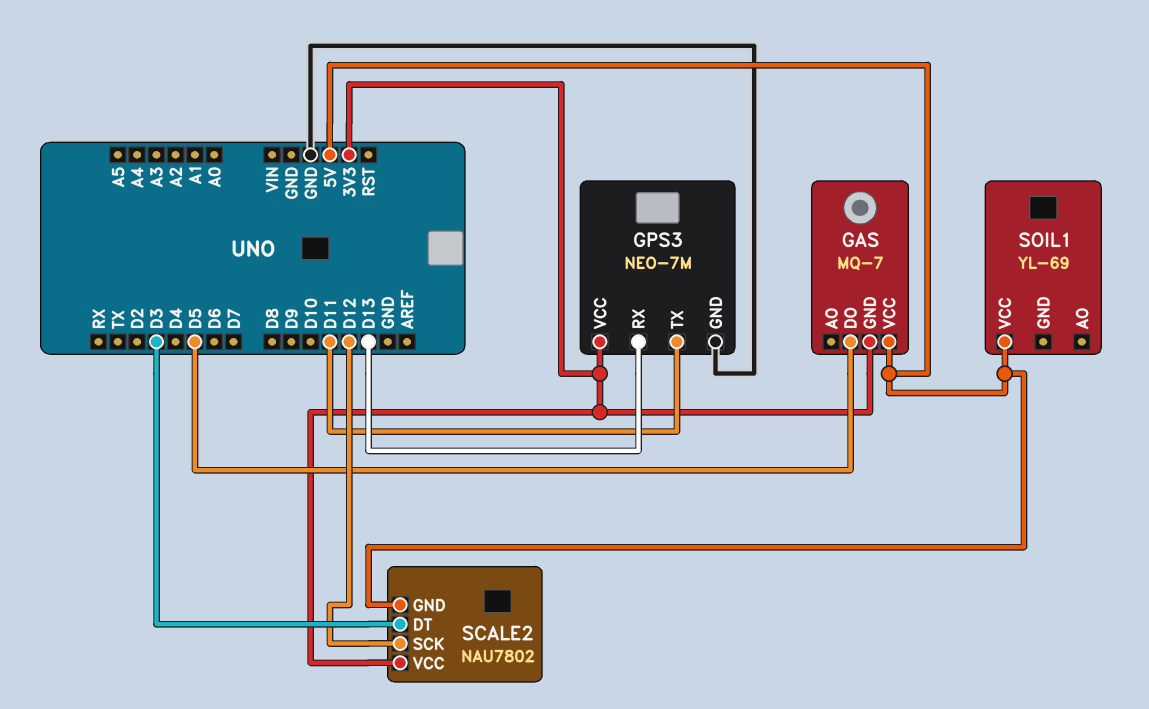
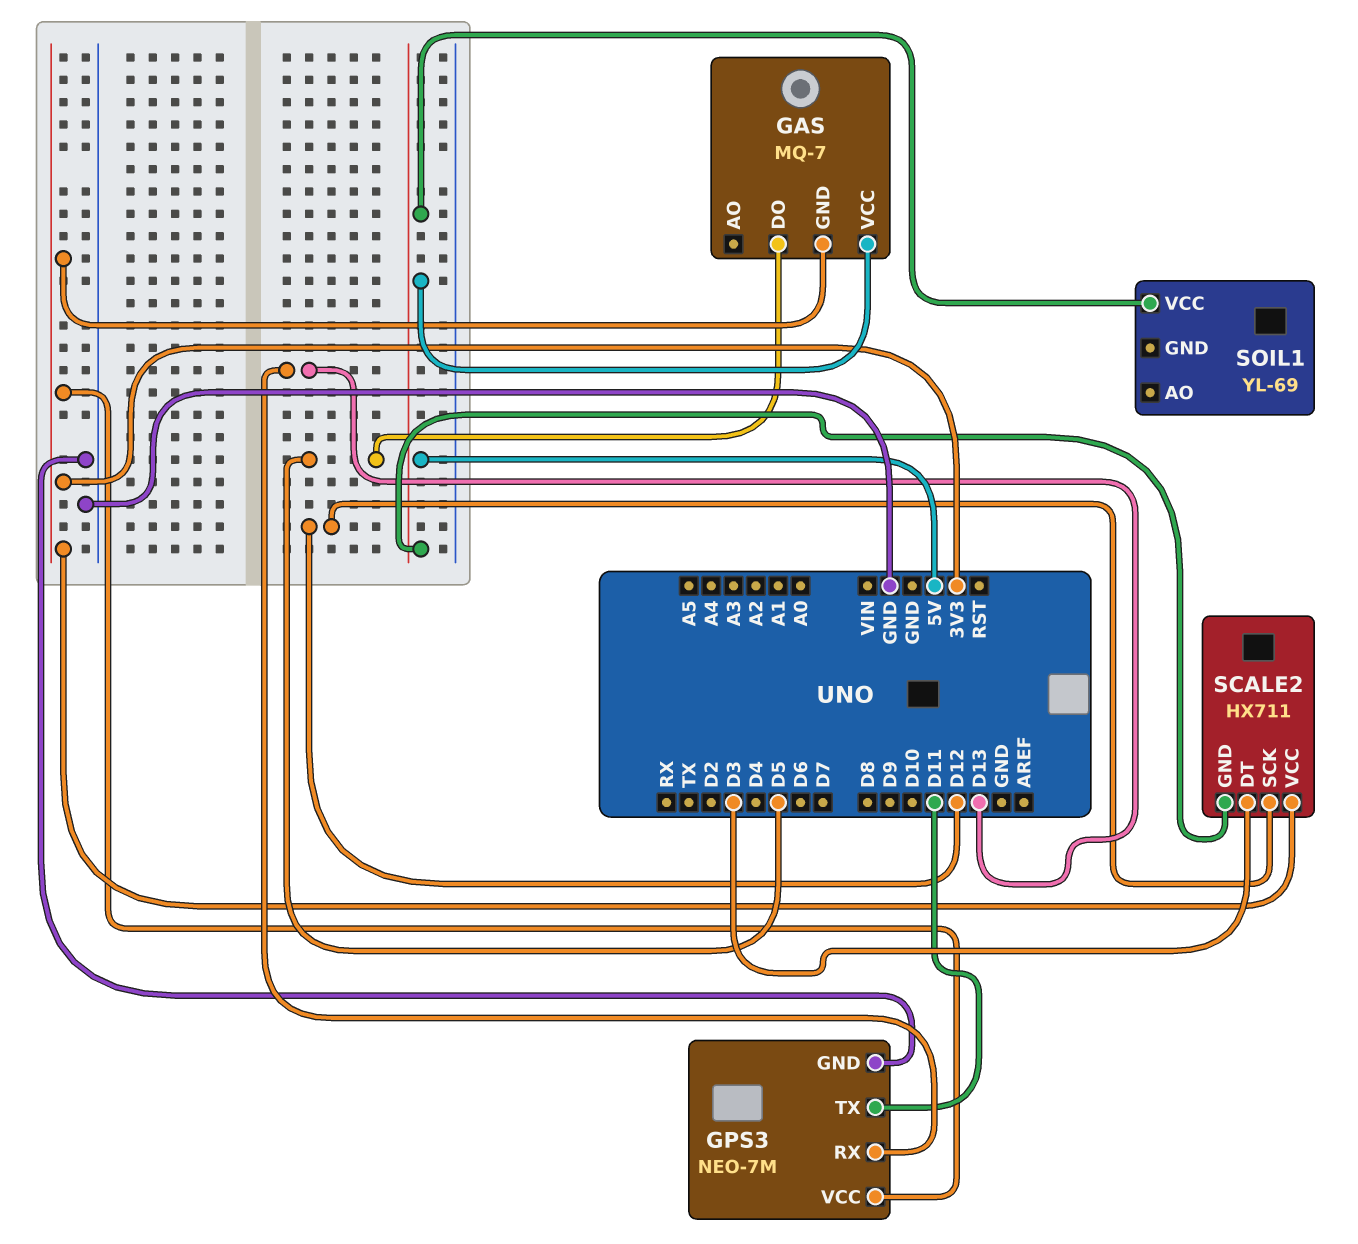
SCALE2: NAU7802 -> HX711

